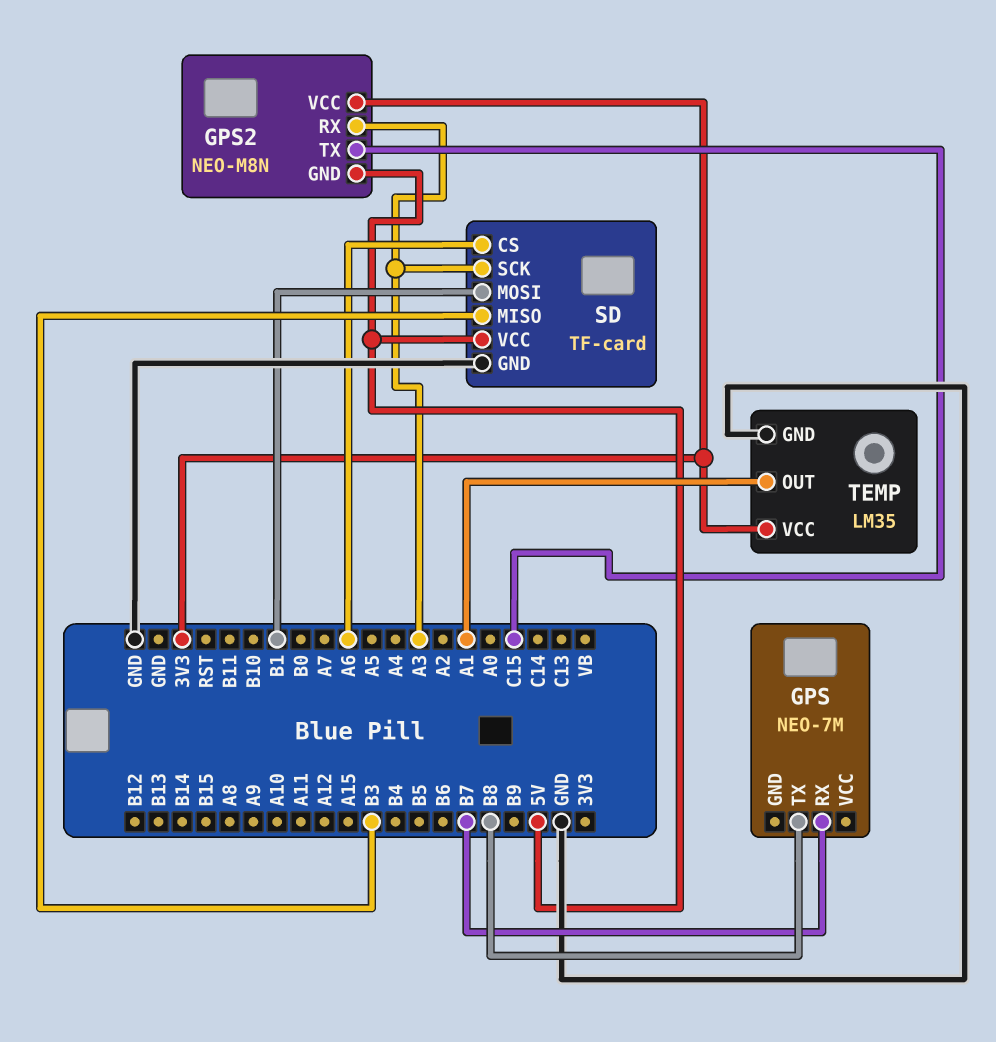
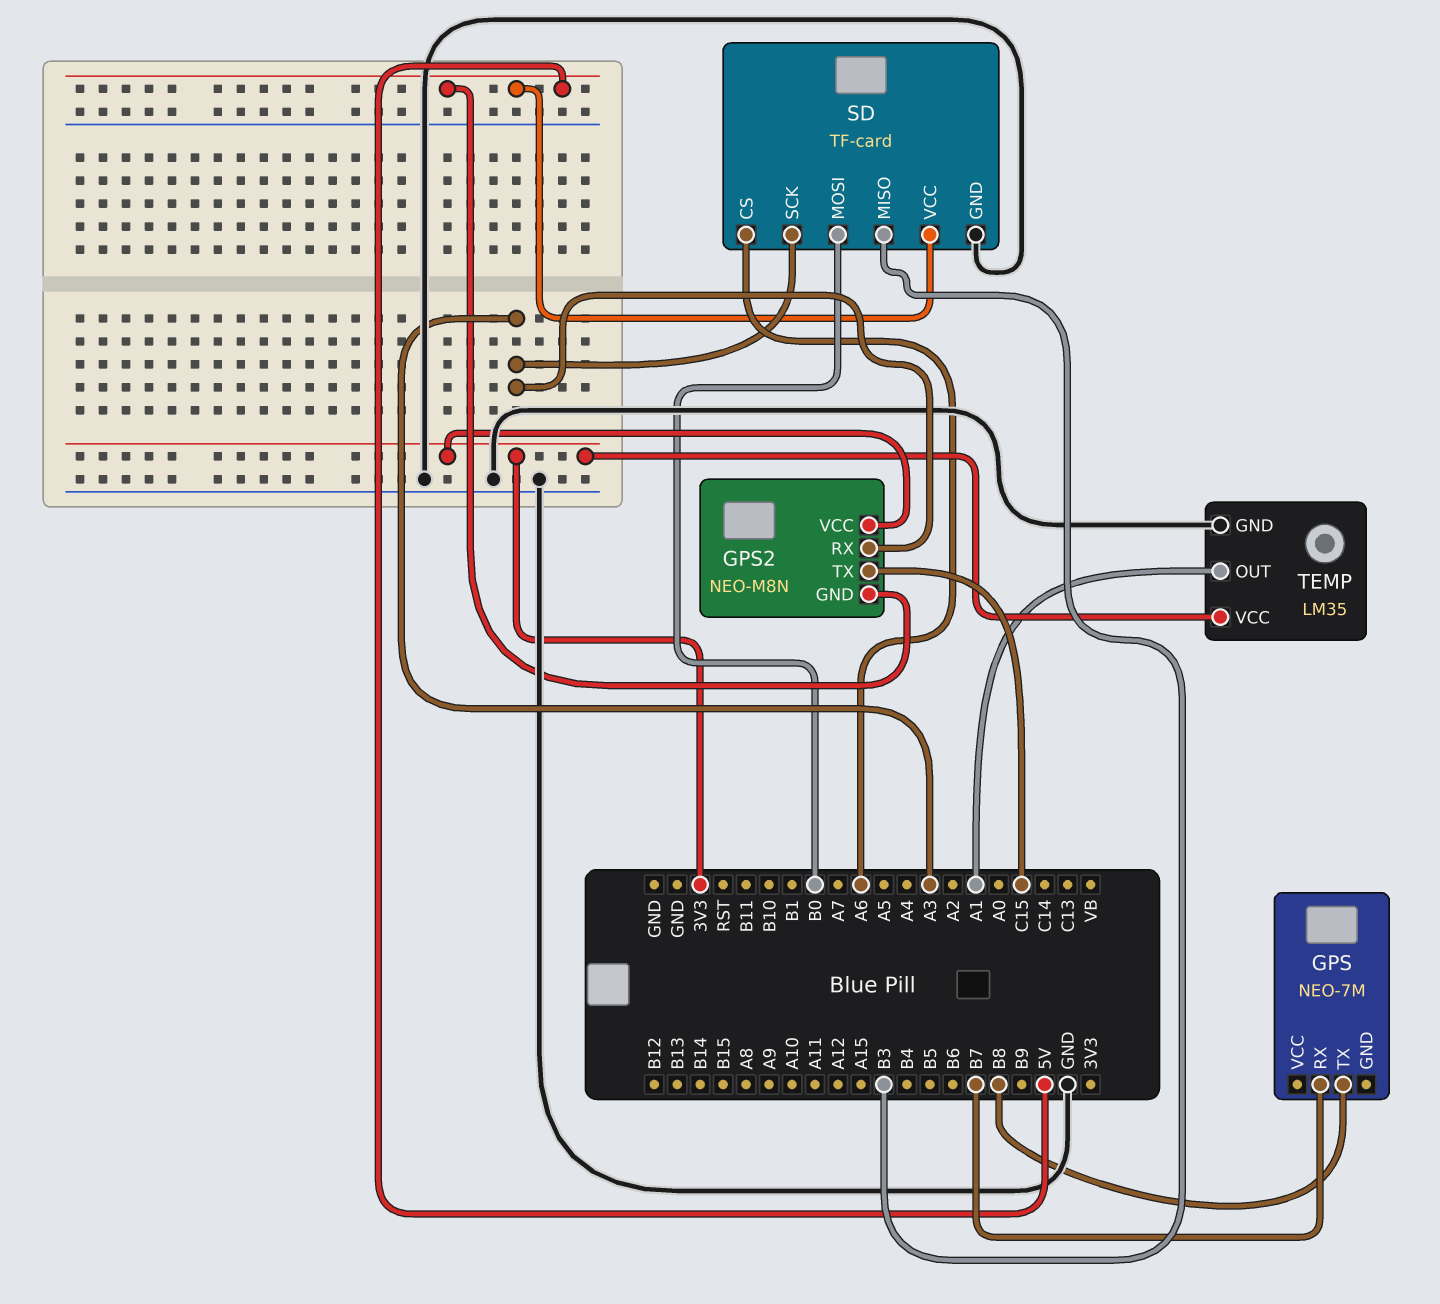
SD pin MOSI: B1 -> B0

